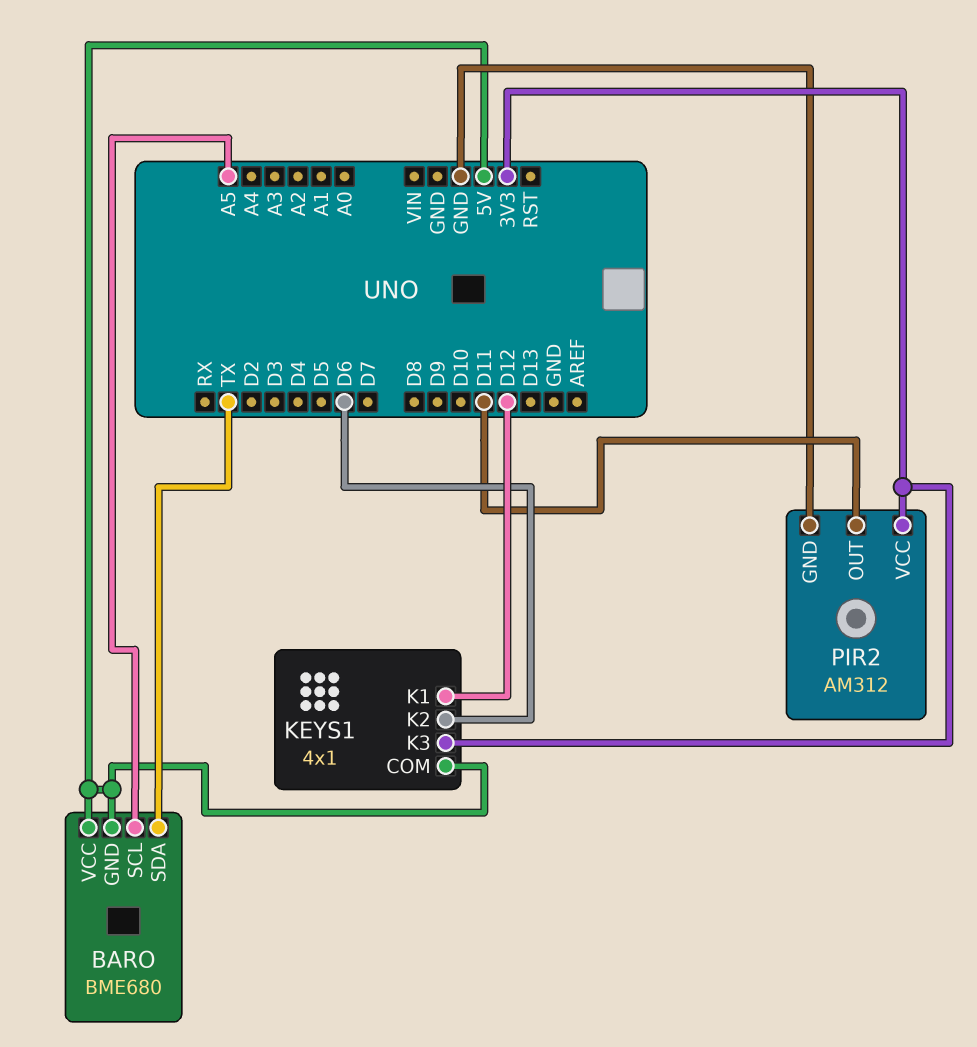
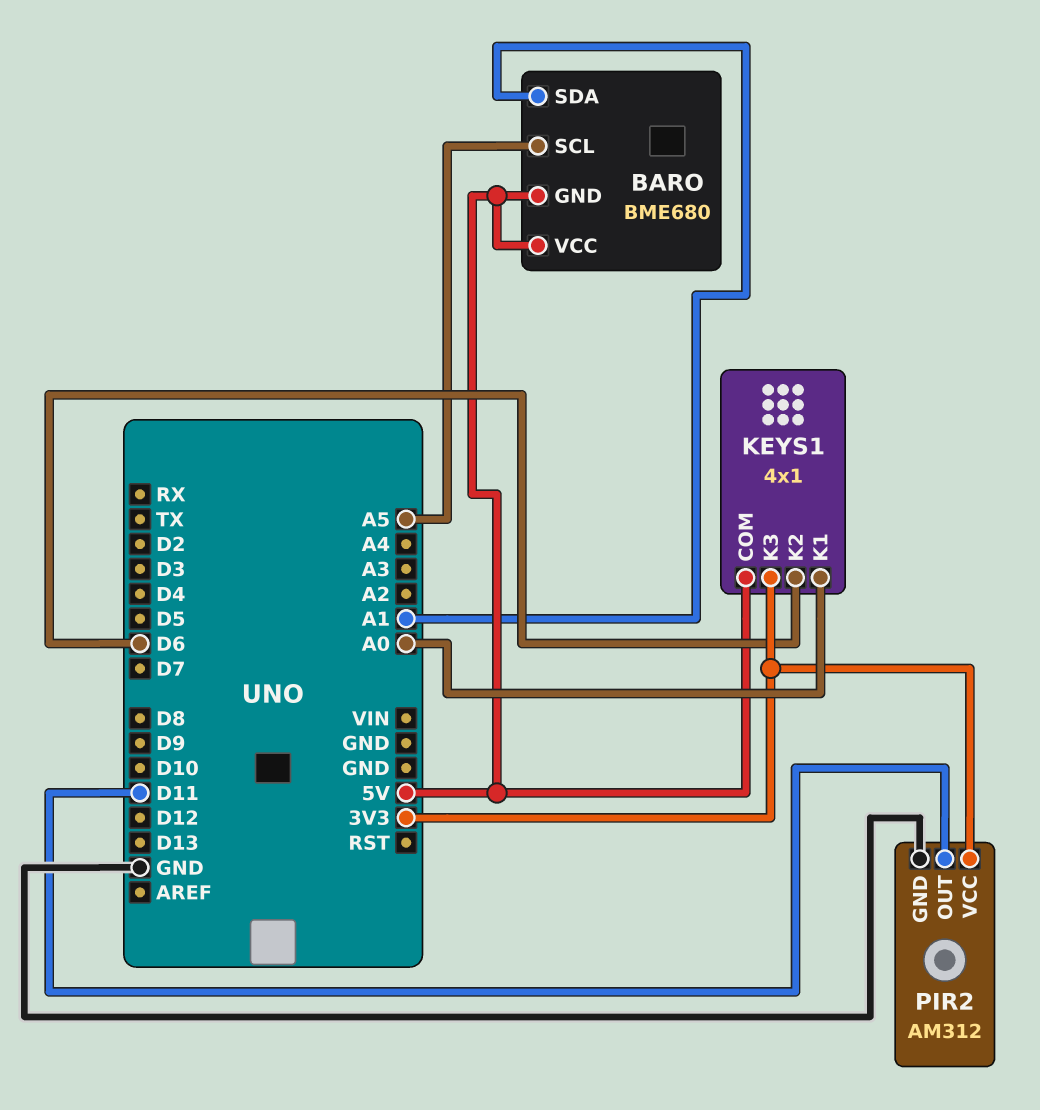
BARO pin SDA: TX -> A1
KEYS1 pin K1: D12 -> A0

